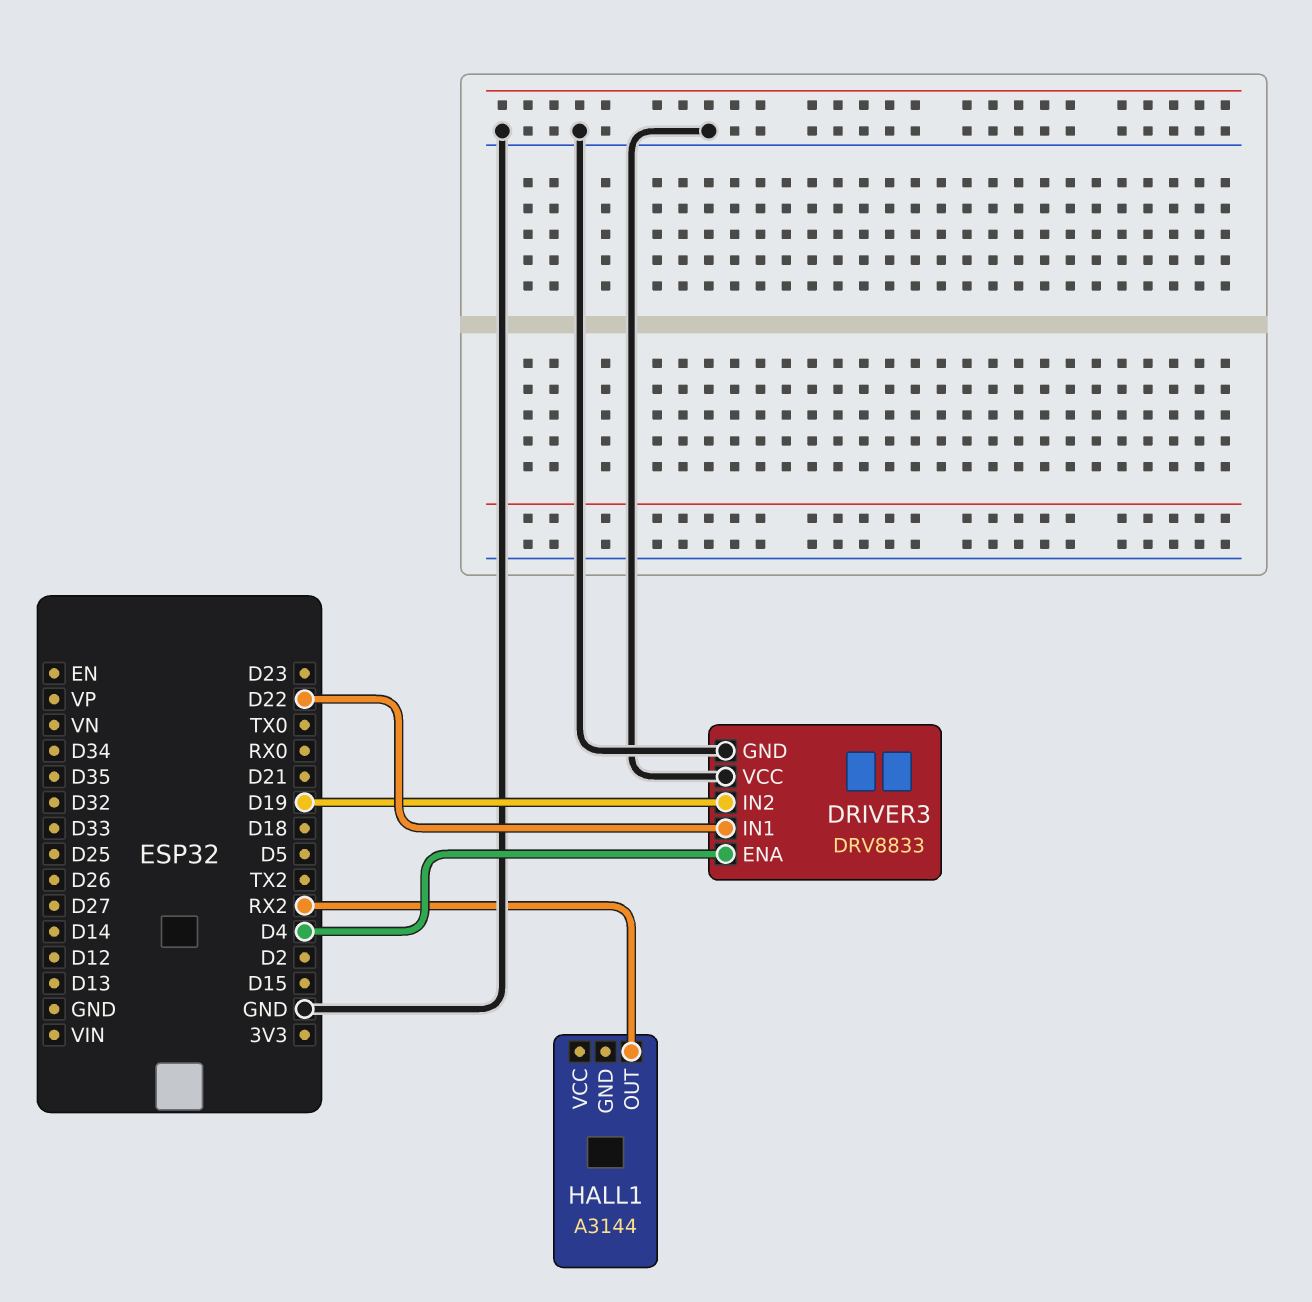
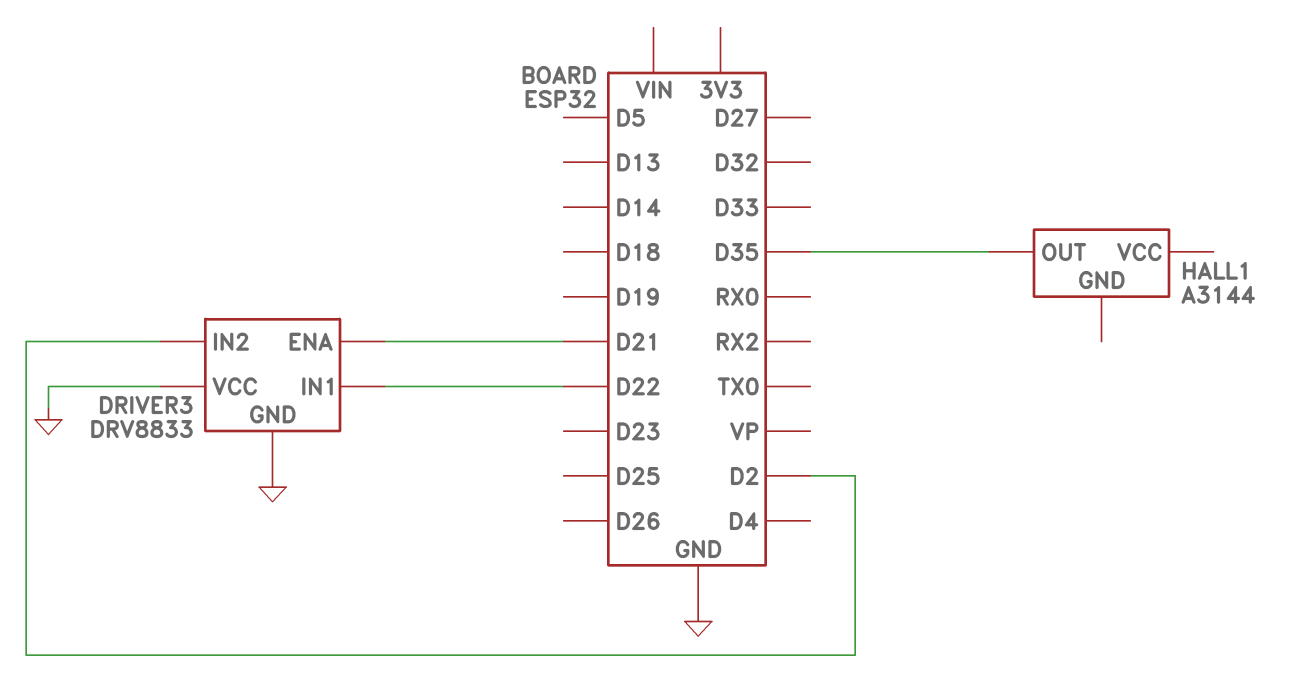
DRIVER3 pin ENA: D4 -> D21
DRIVER3 pin IN2: D19 -> D2
HALL1 pin OUT: RX2 -> D35

